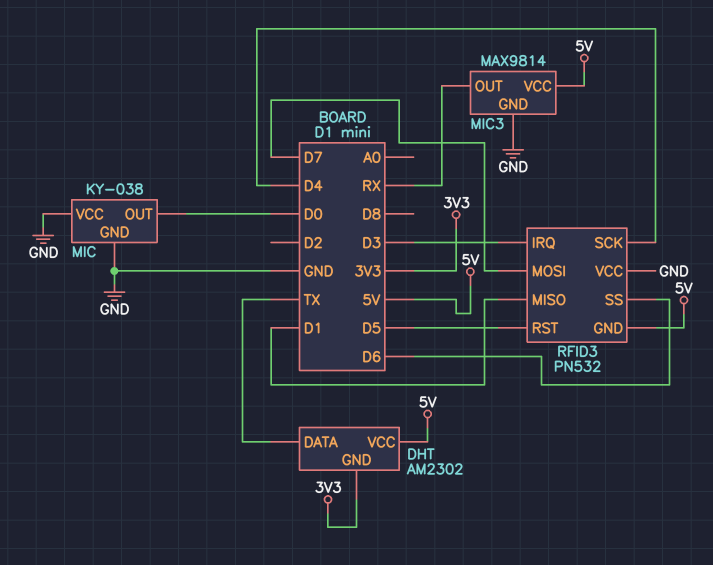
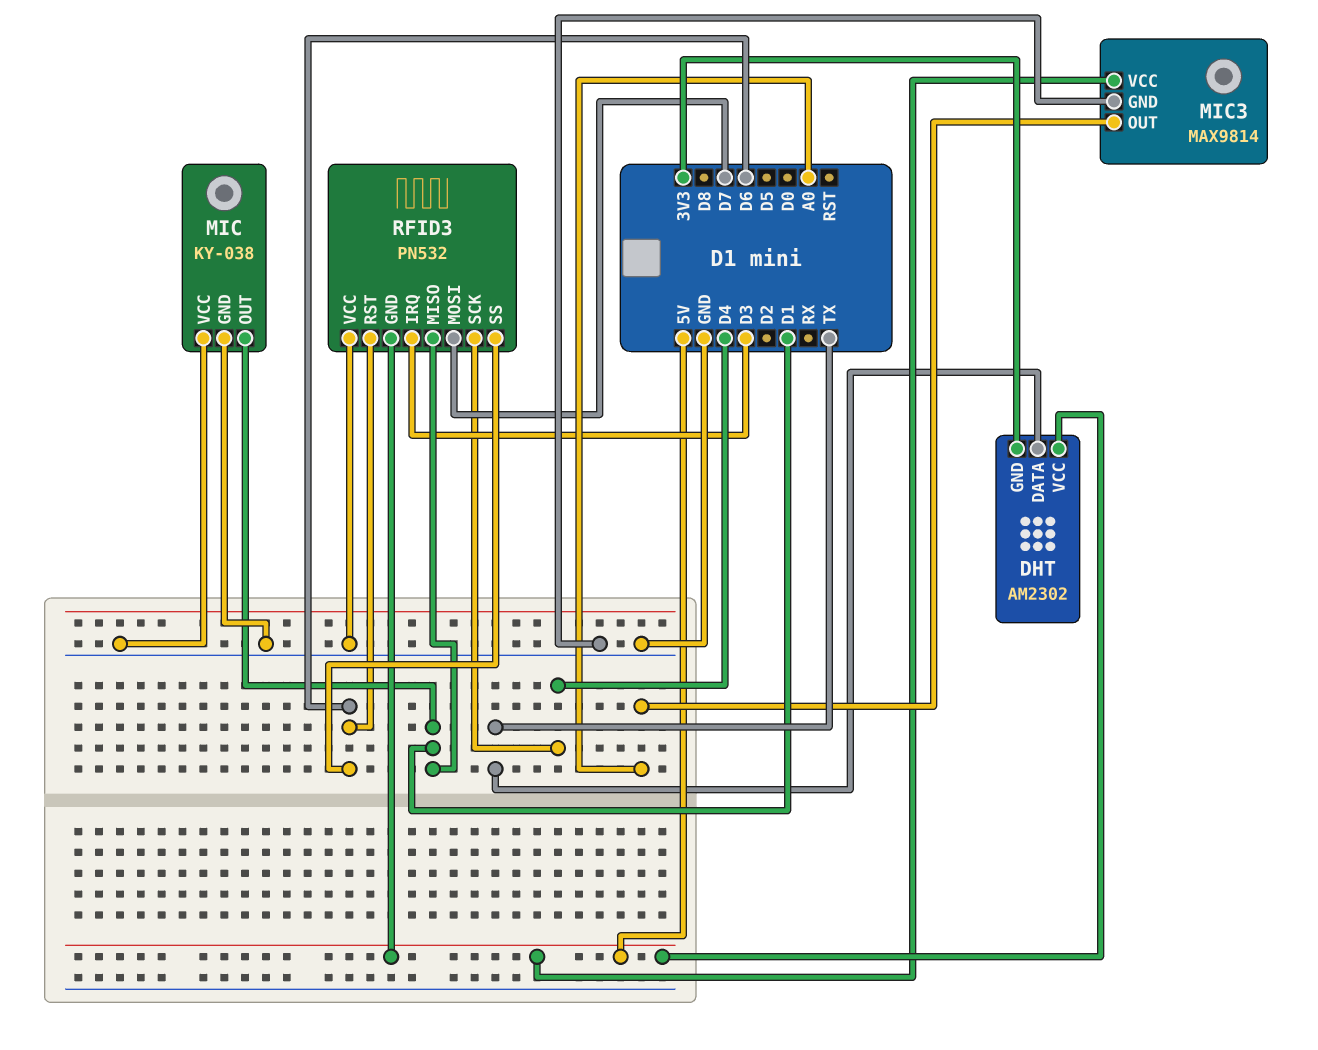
MIC pin OUT: D0 -> D1
MIC3 pin OUT: RX -> A0
RFID3 pin RST: D5 -> D6

